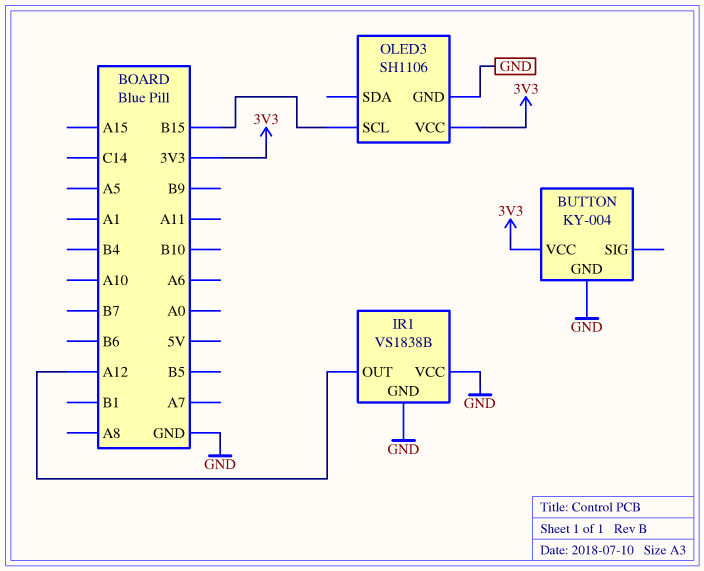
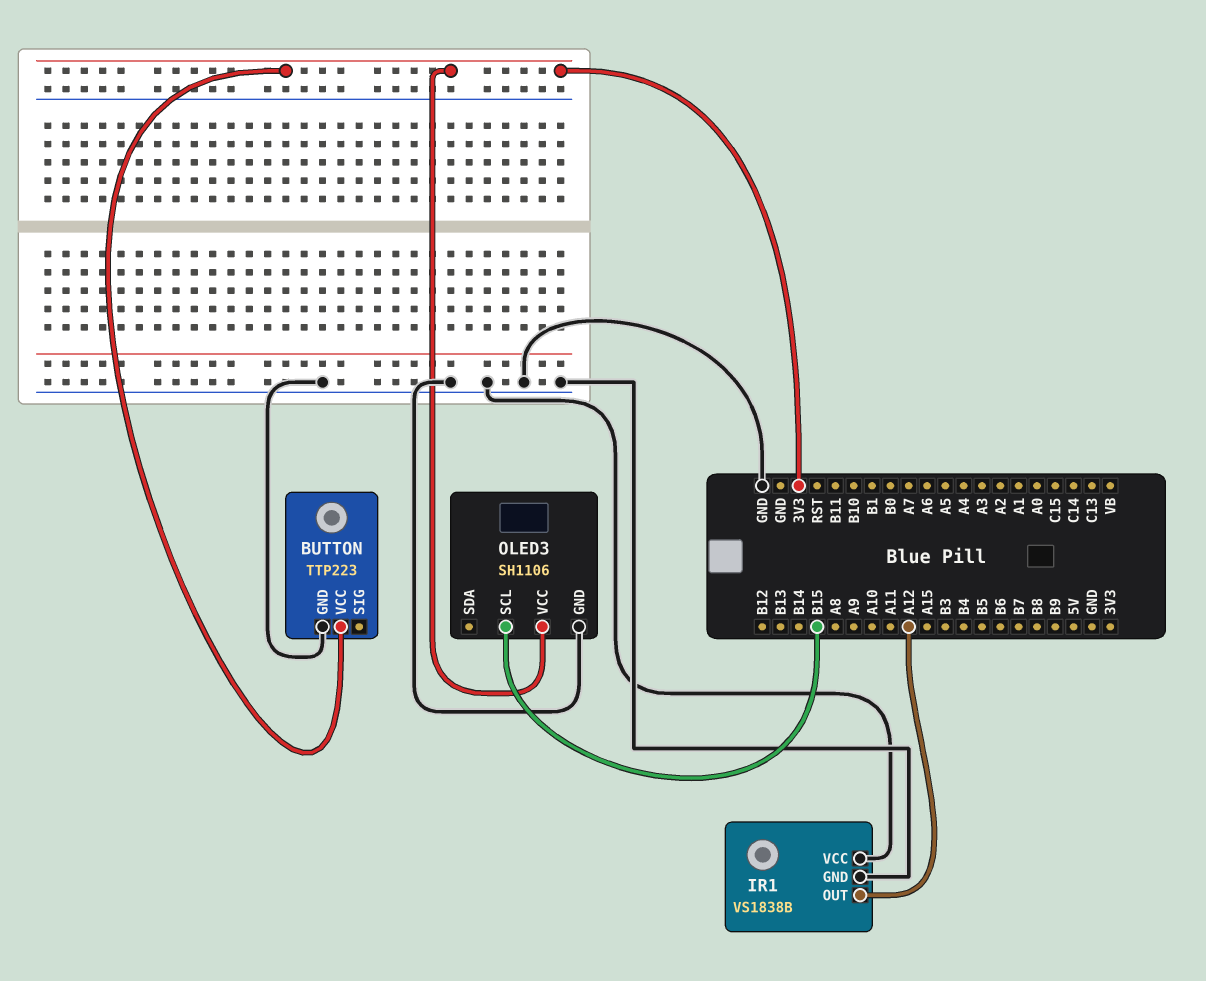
BUTTON: KY-004 -> TTP223

